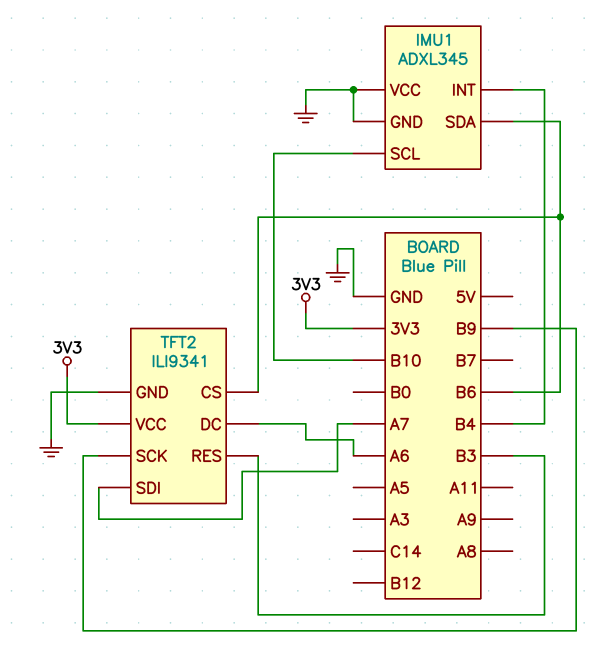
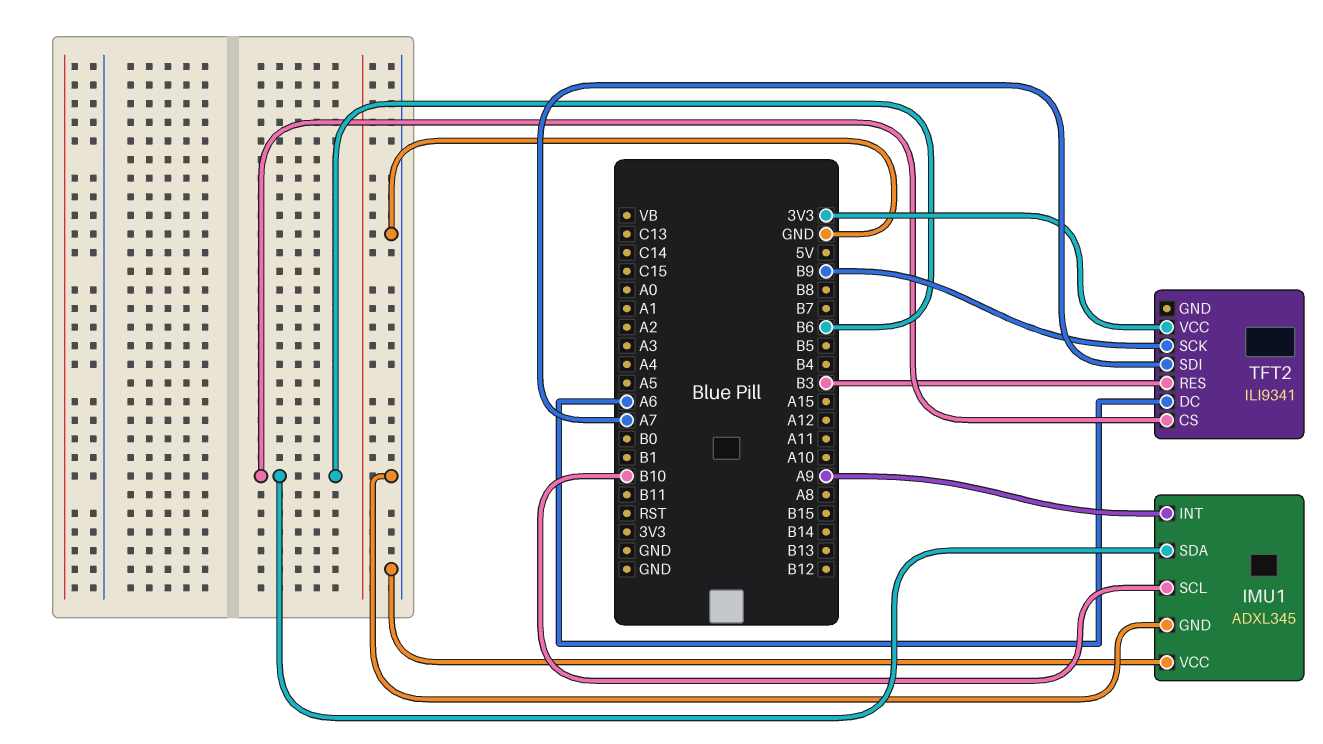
IMU1 pin INT: B4 -> A9
TFT2 pin GND: GND -> none

